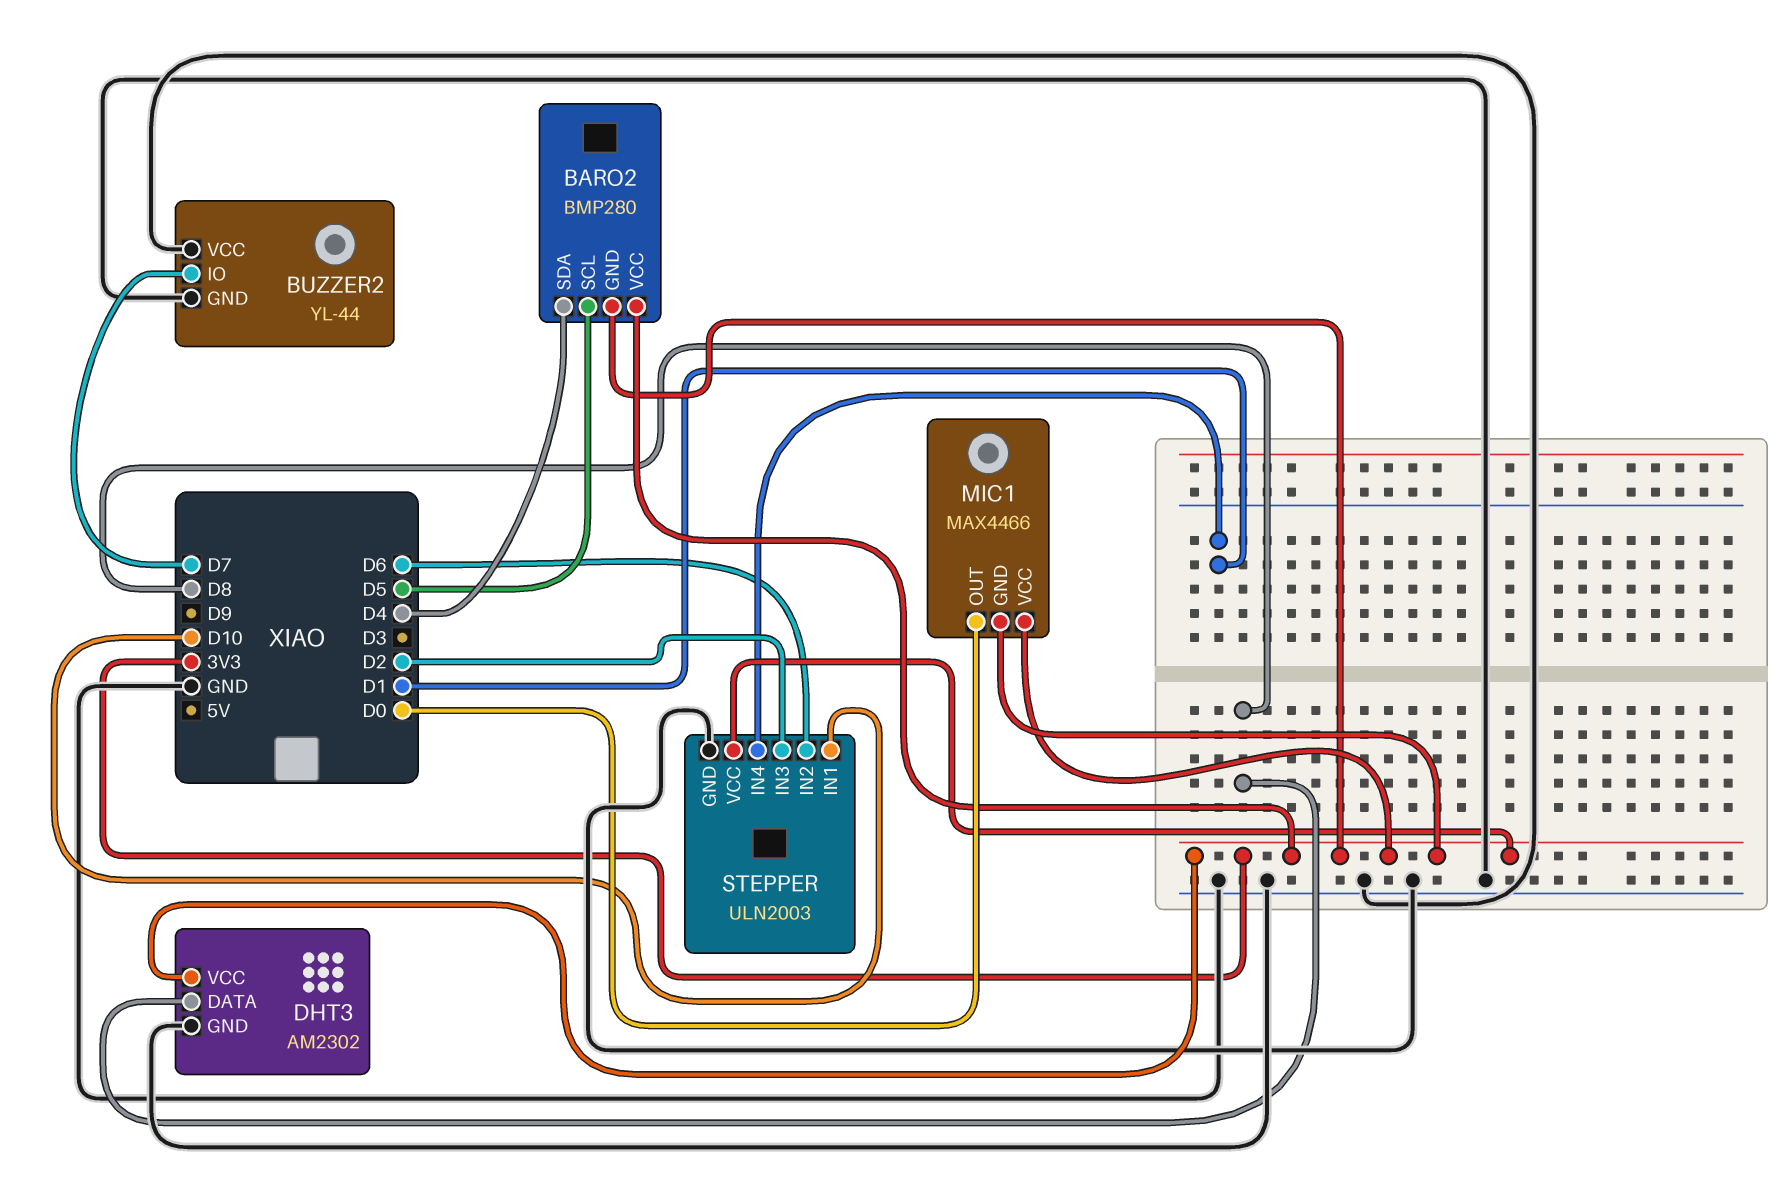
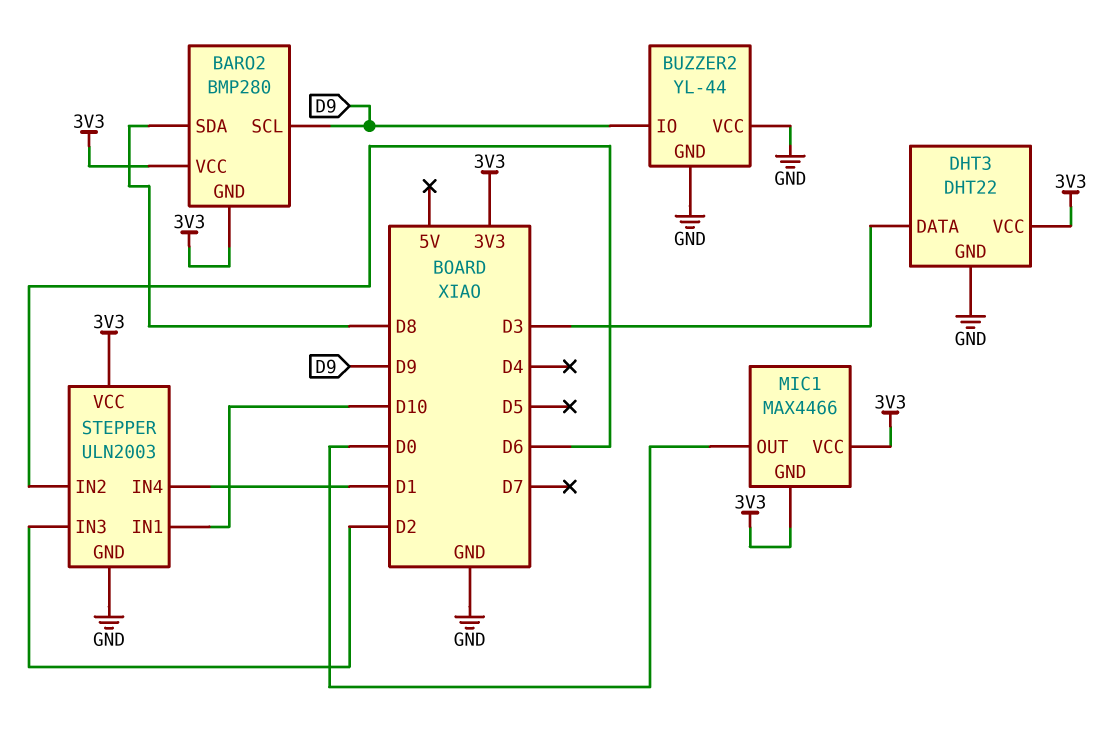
BARO2 pin SCL: D5 -> D9
BARO2 pin SDA: D4 -> D8
BUZZER2 pin IO: D7 -> D9
DHT3: AM2302 -> DHT22
DHT3 pin DATA: D8 -> D3

